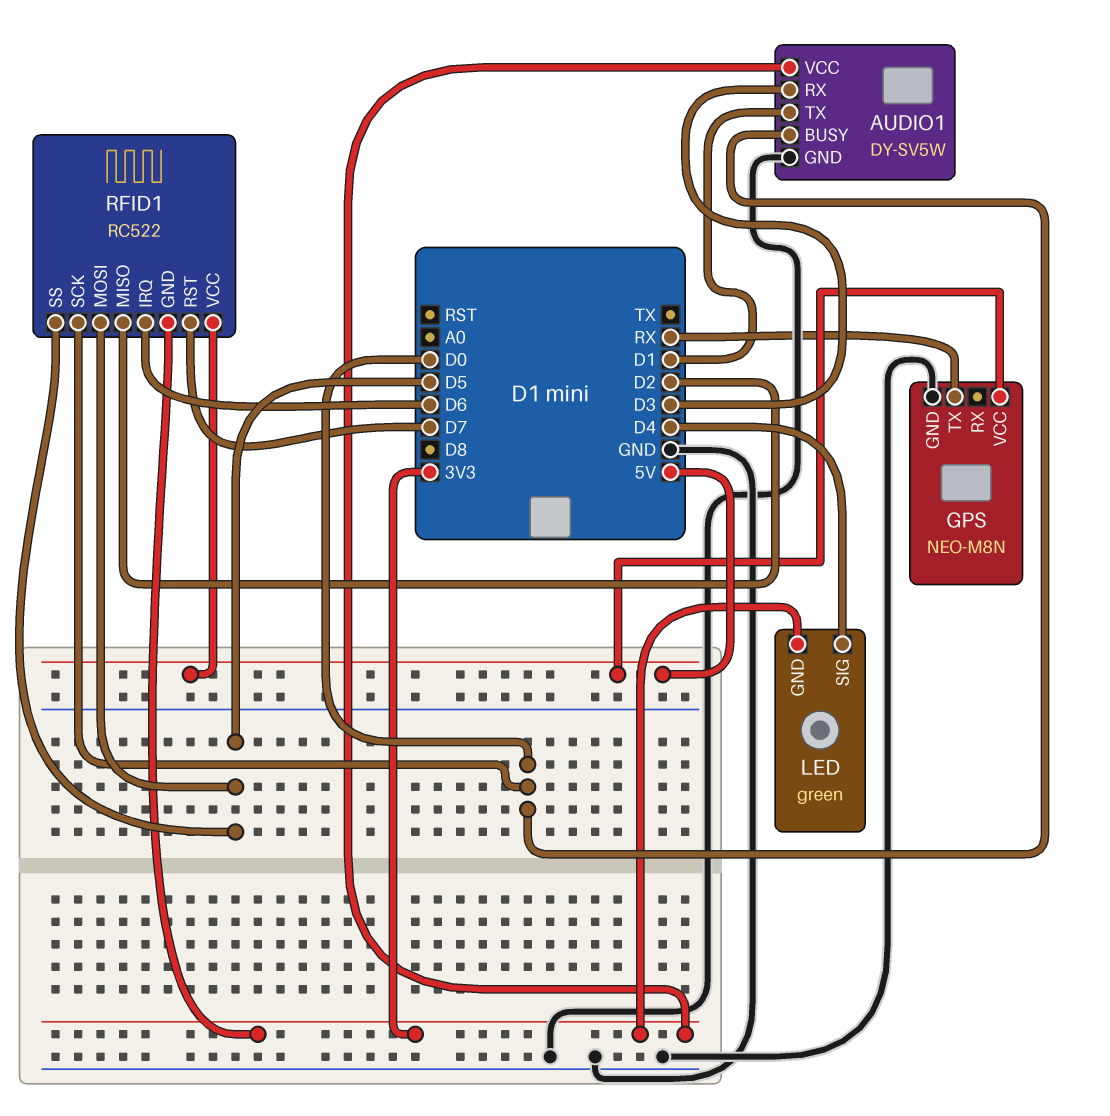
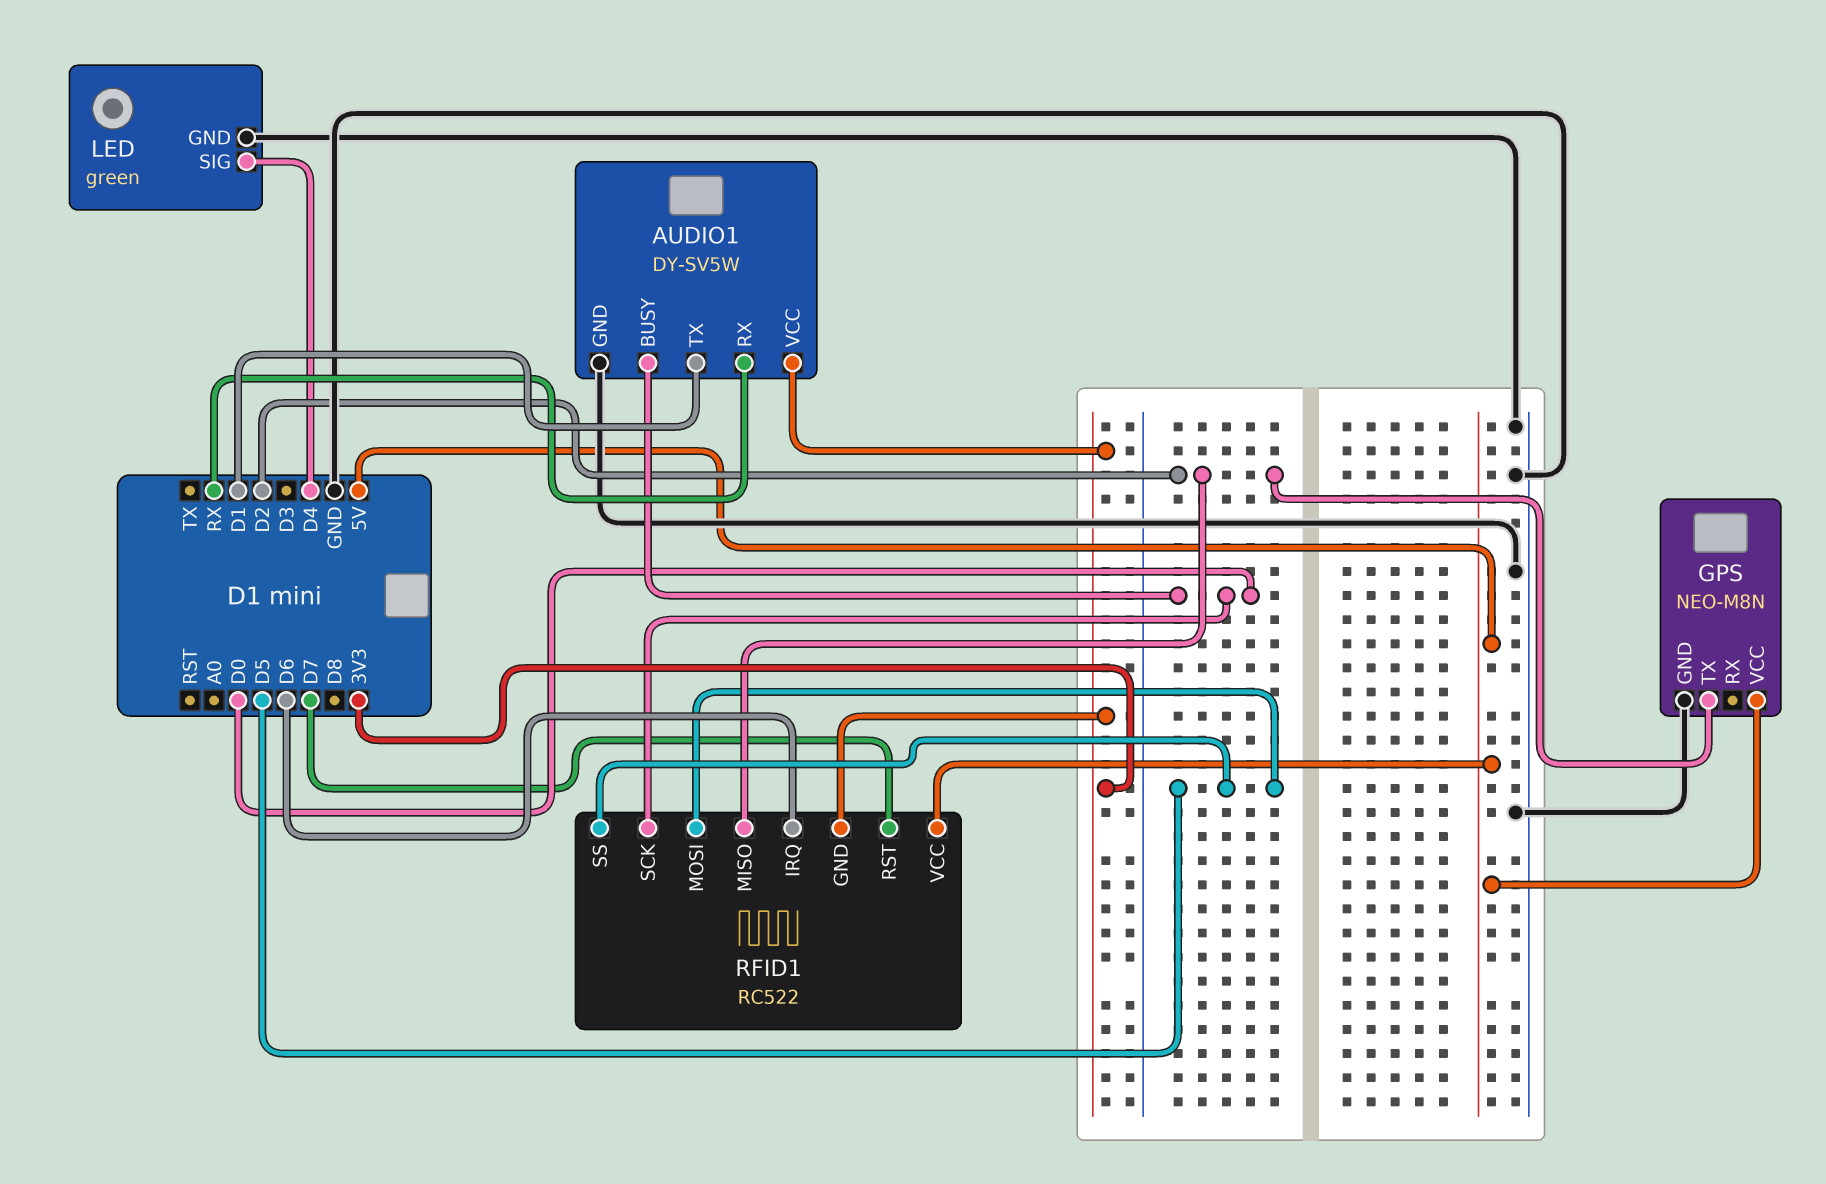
AUDIO1 pin RX: D3 -> RX
GPS pin TX: RX -> D2
LED pin GND: 3V3 -> GND

